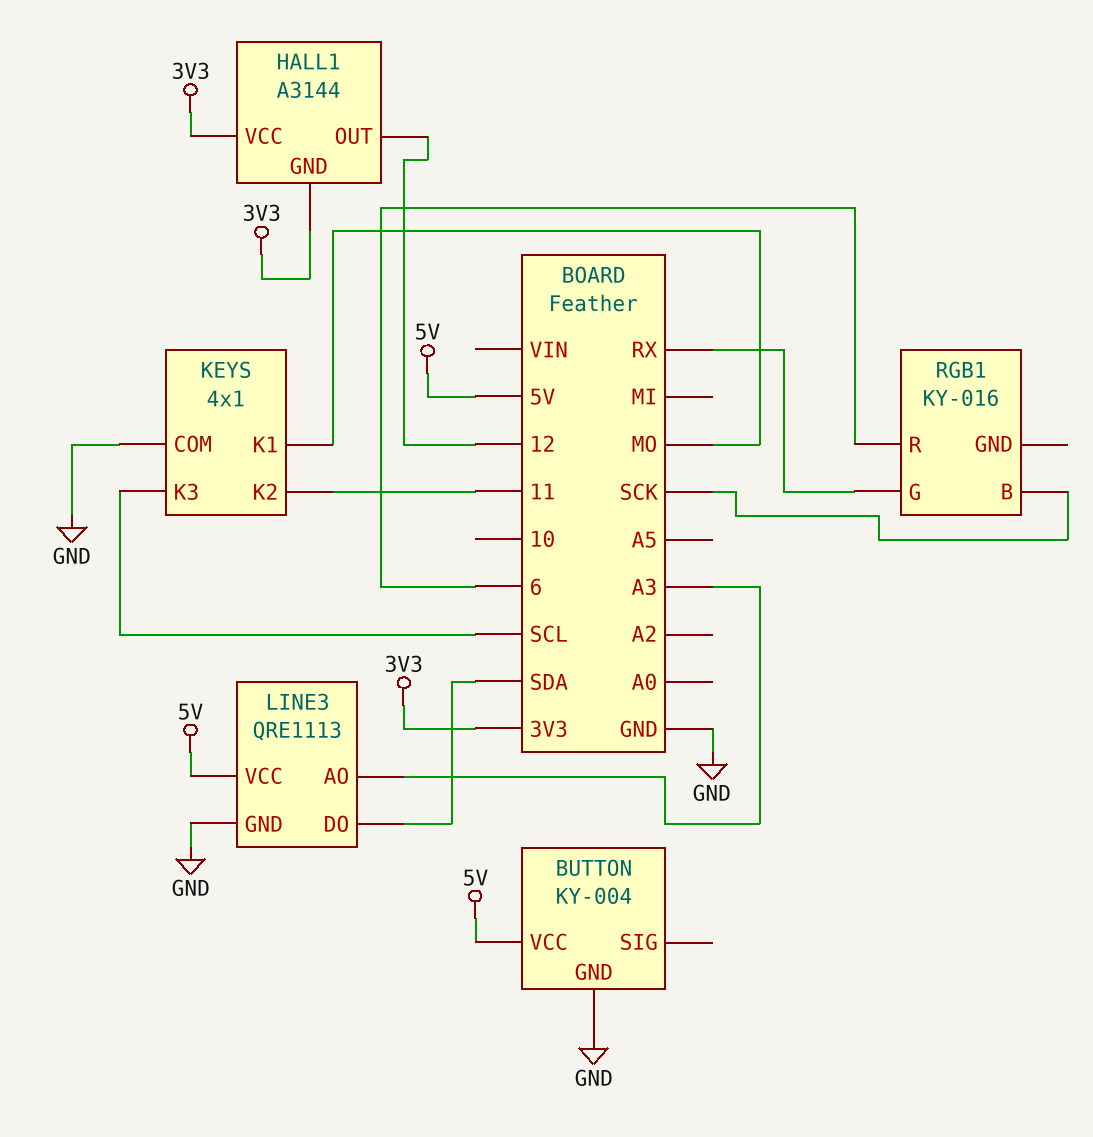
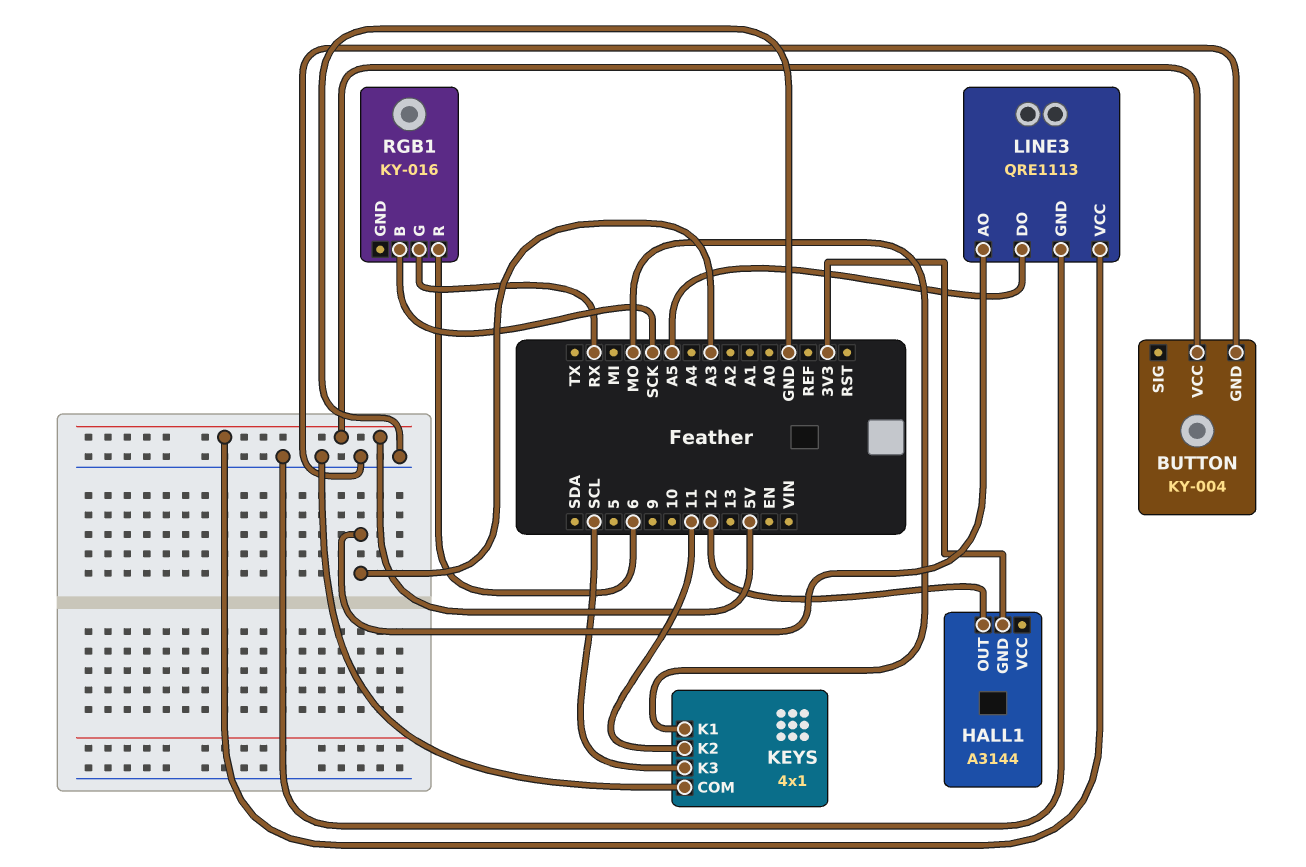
HALL1 pin VCC: 3V3 -> none
LINE3 pin DO: SDA -> A5

